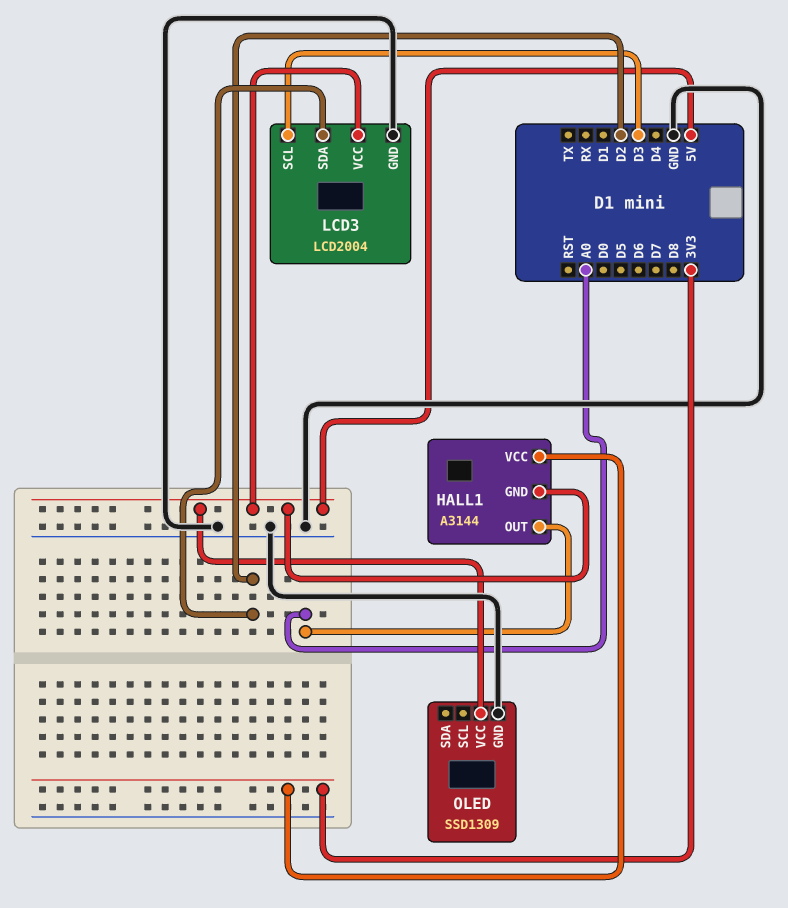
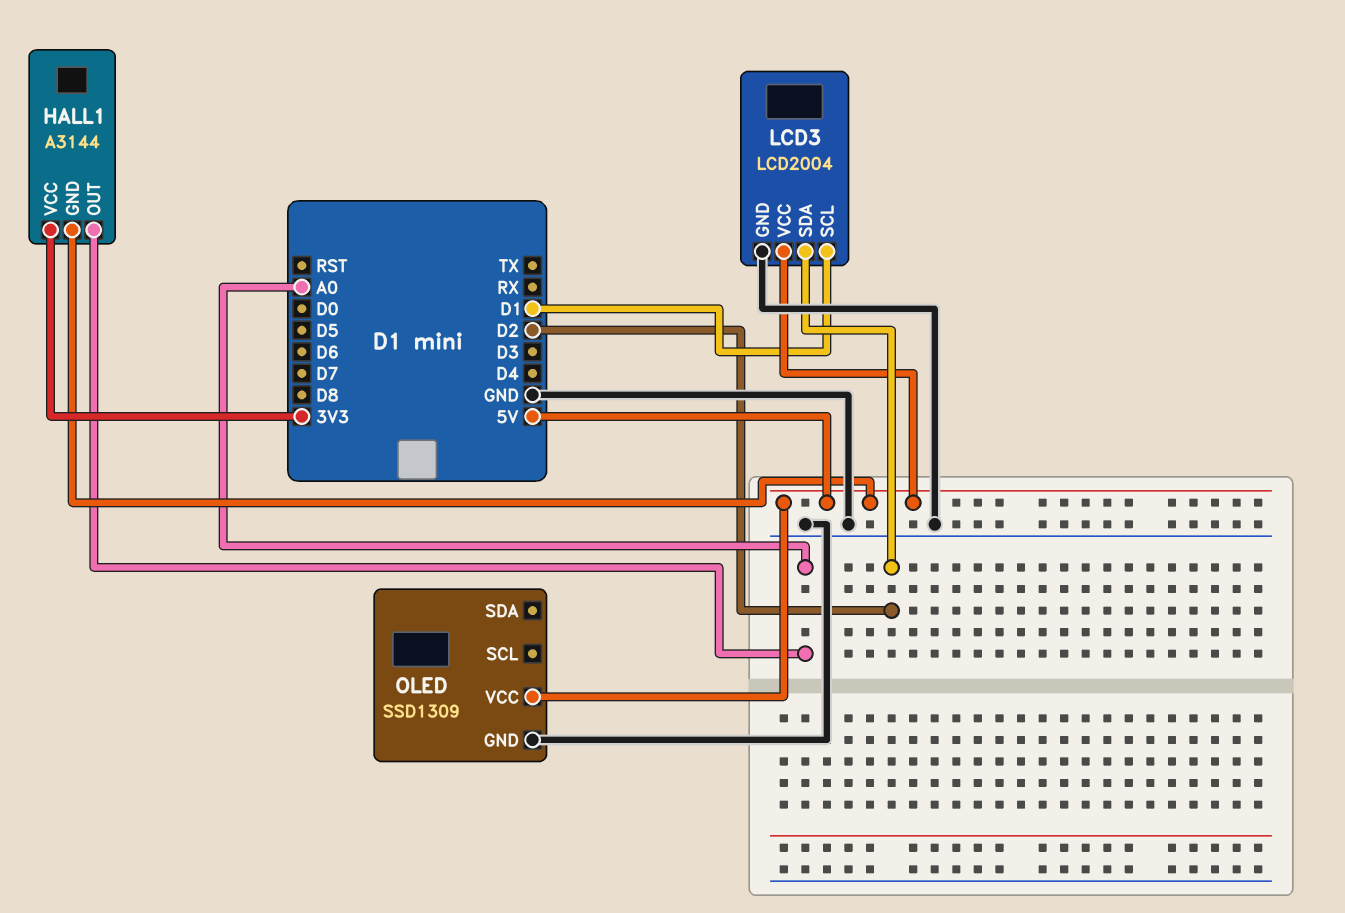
LCD3 pin SCL: D3 -> D1

